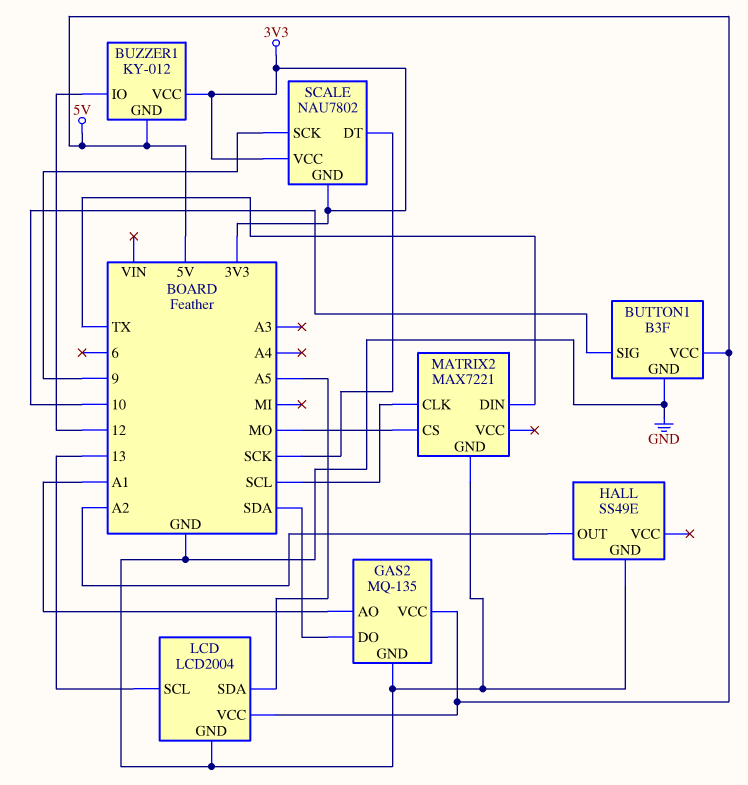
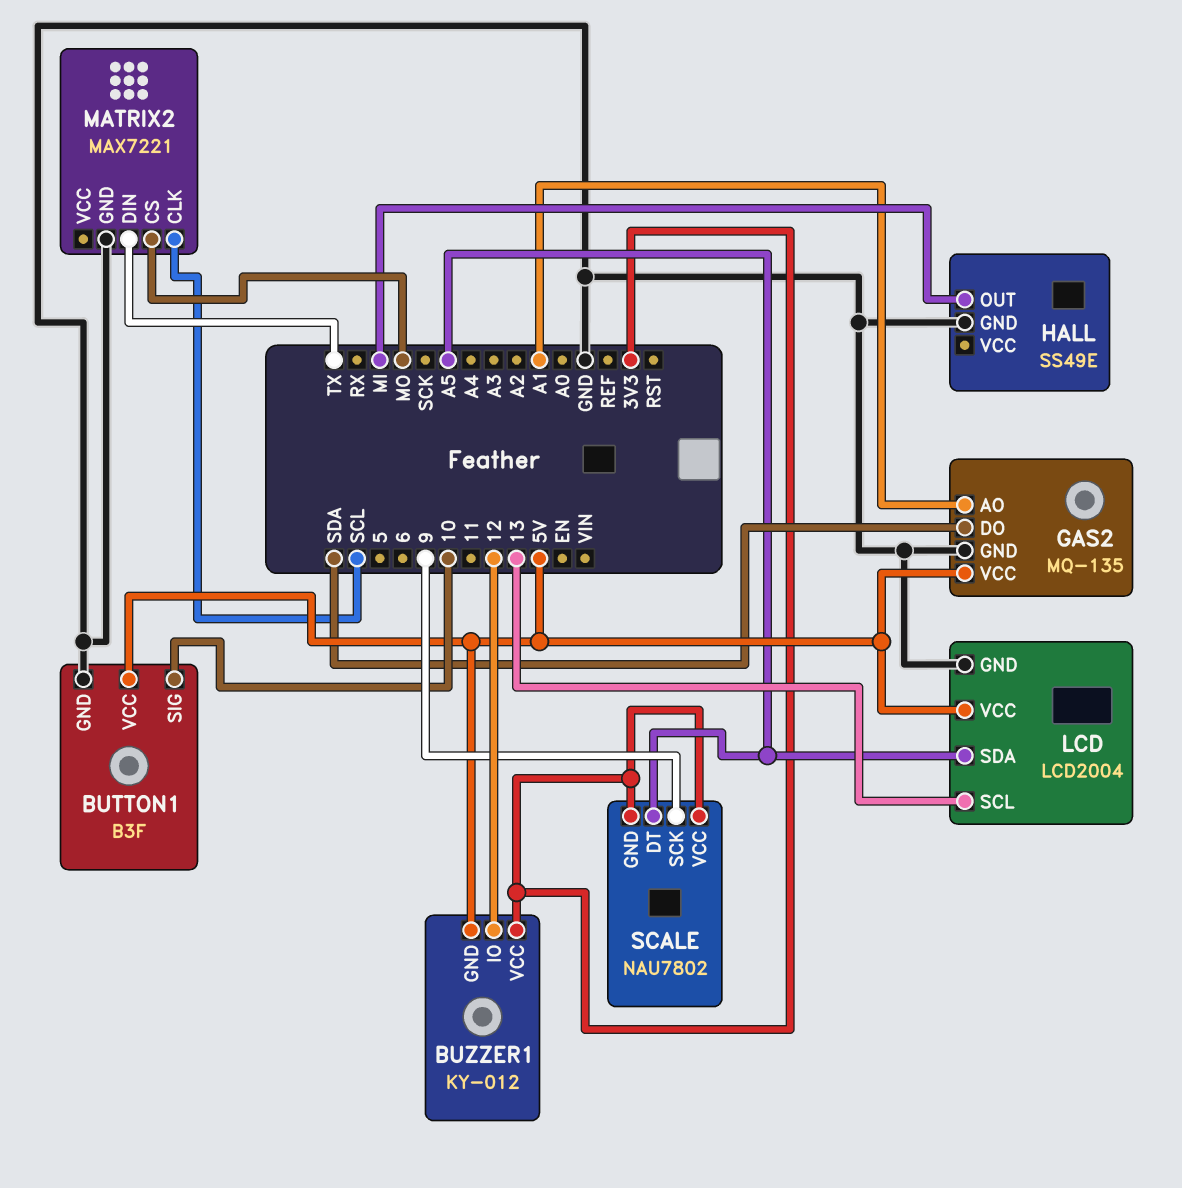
HALL pin OUT: A2 -> MI
SCALE pin DT: SCK -> A5

